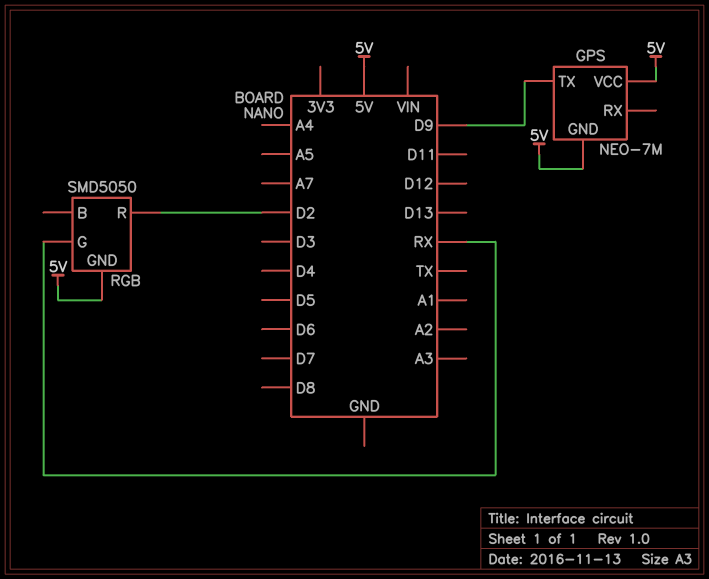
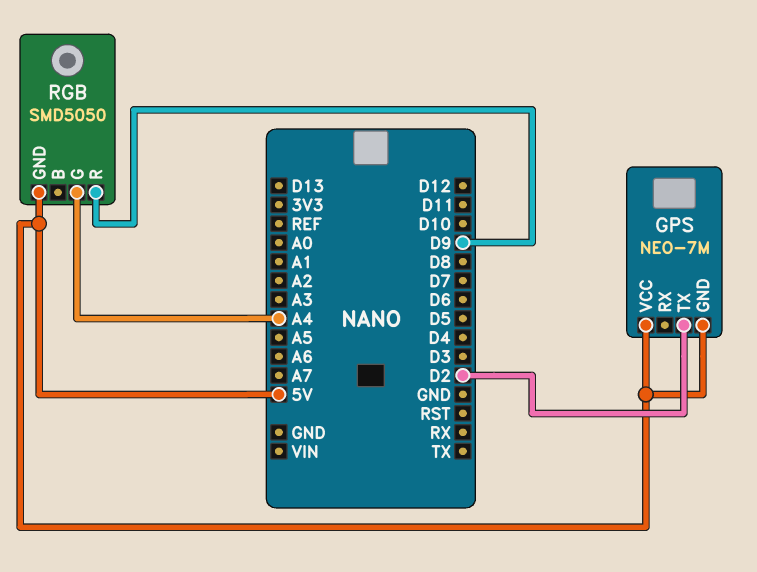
GPS pin TX: D9 -> D2
RGB pin G: RX -> A4
RGB pin R: D2 -> D9

